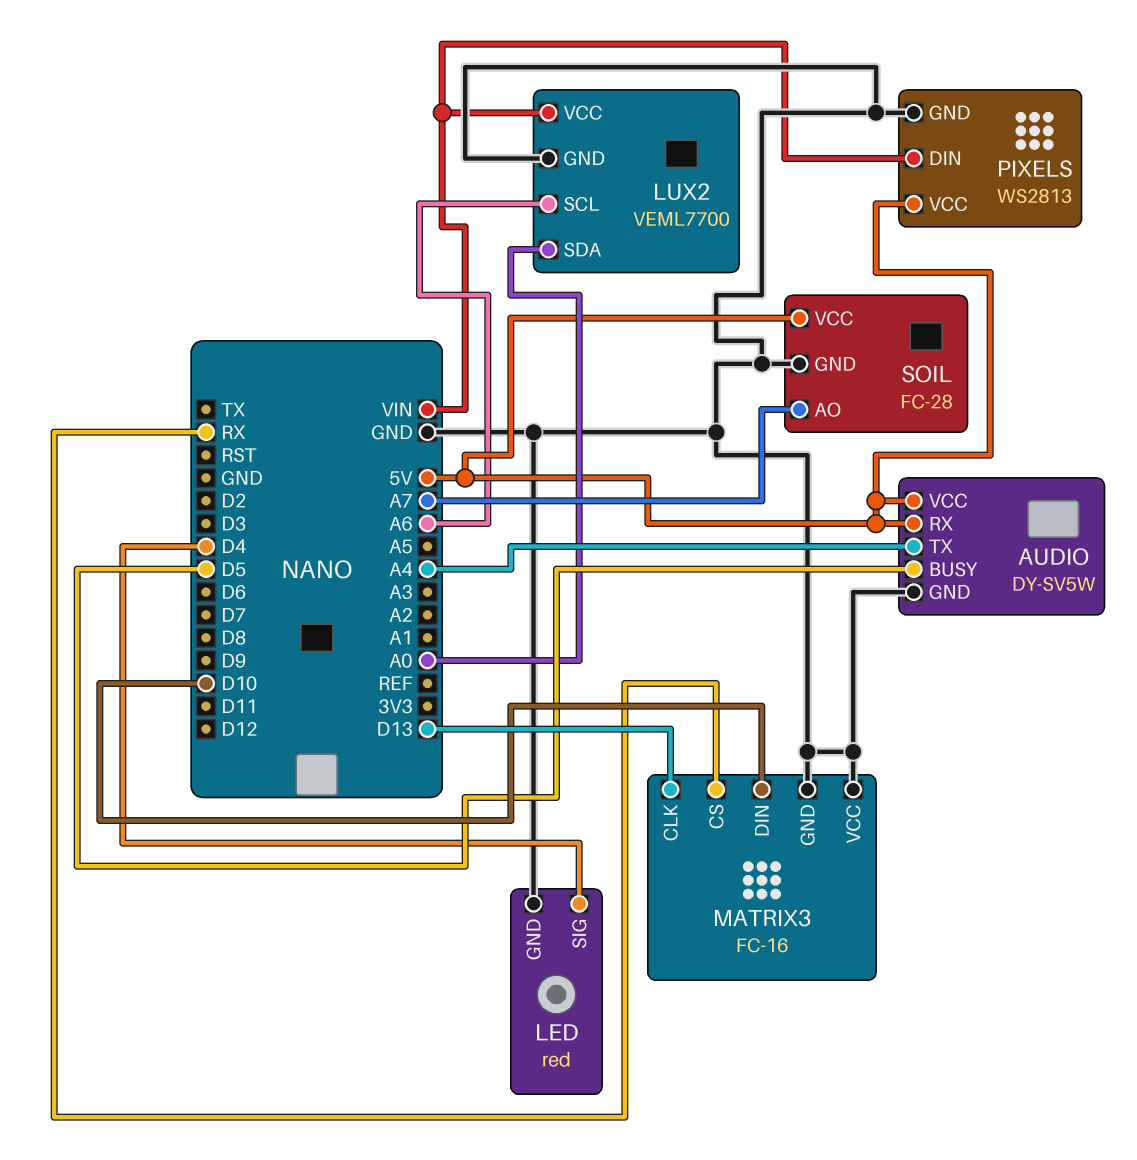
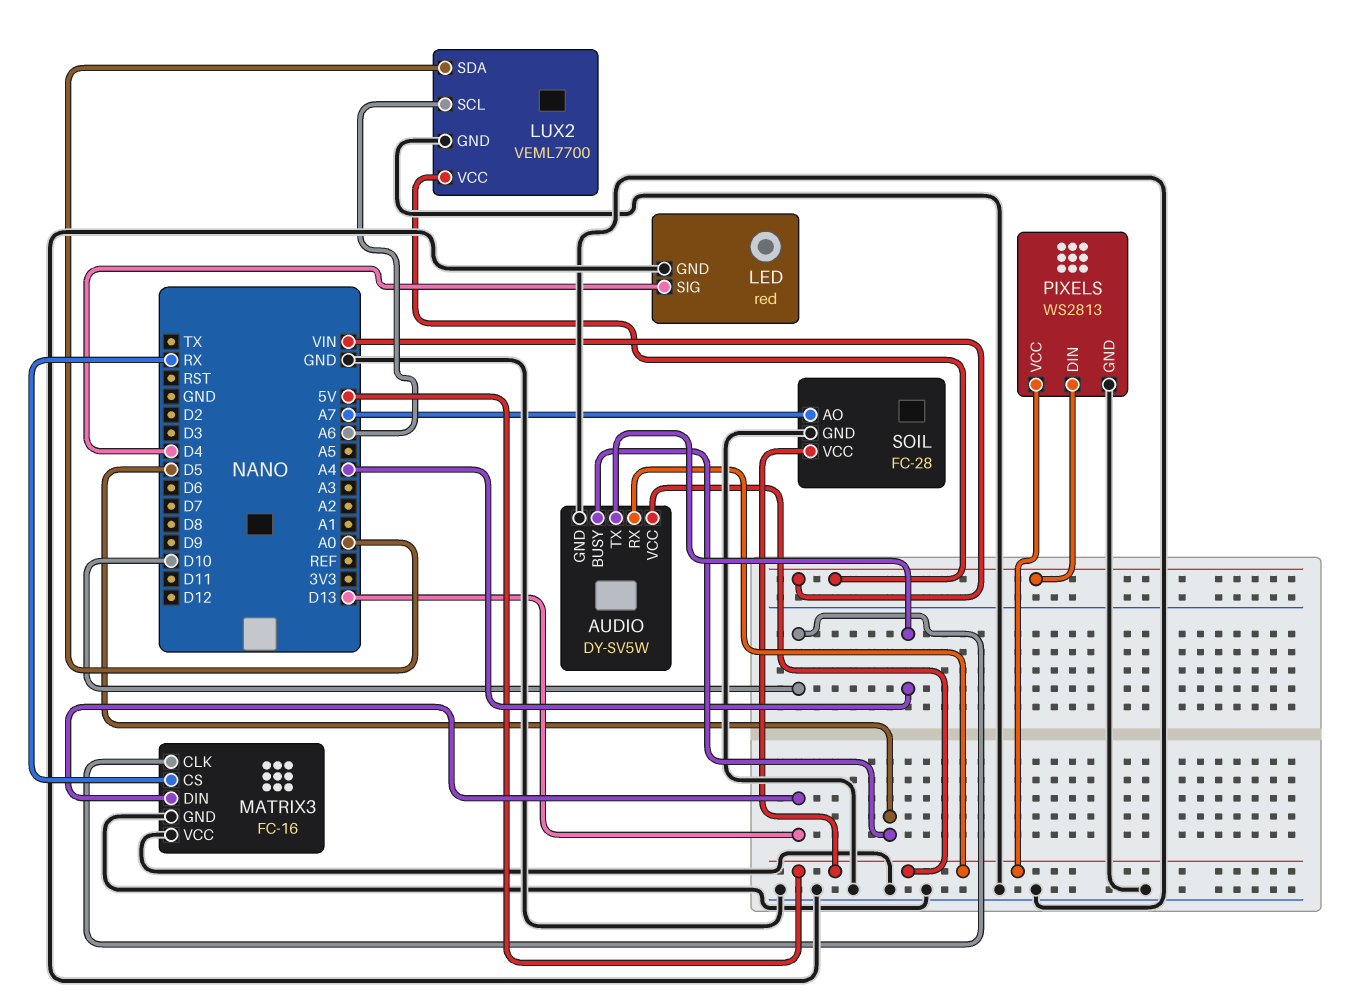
MATRIX3 pin CLK: D13 -> D10
MATRIX3 pin DIN: D10 -> D13

